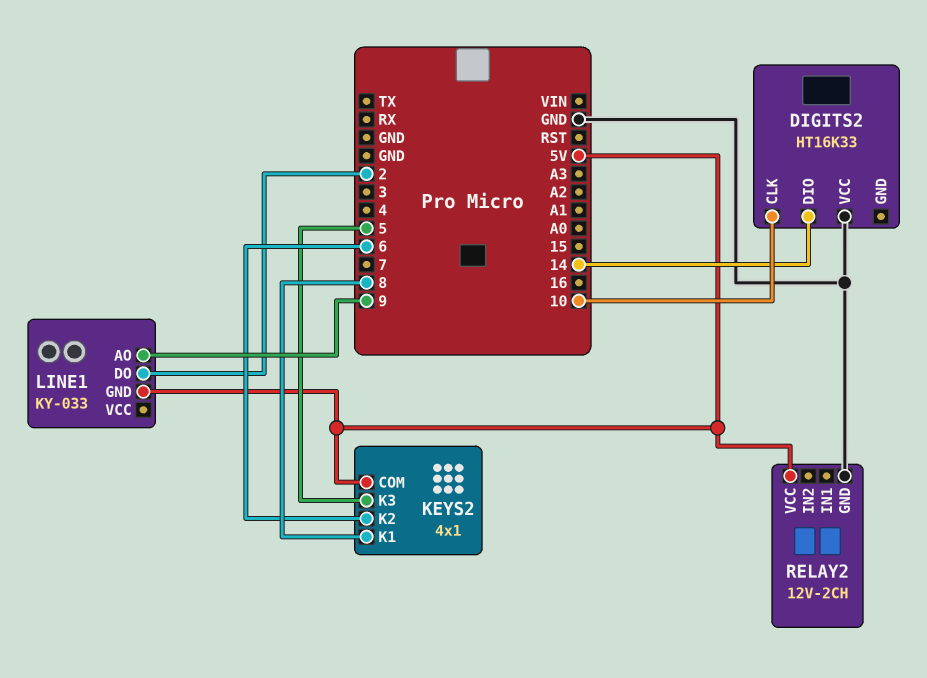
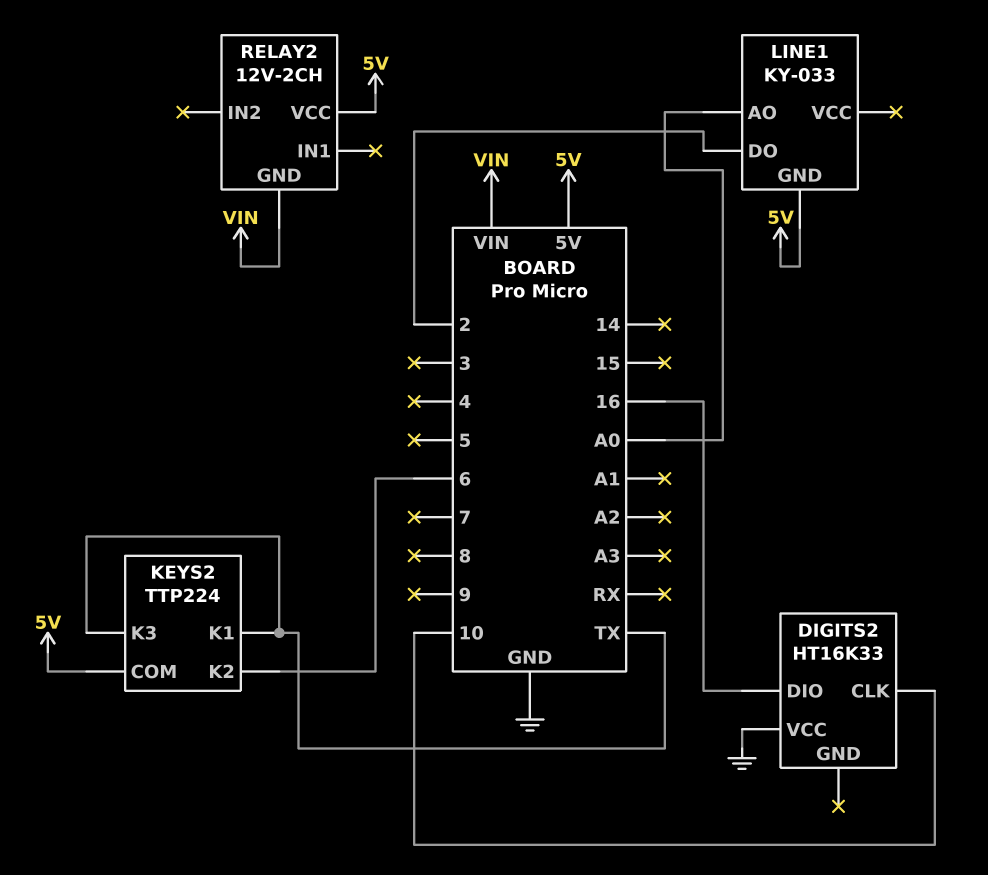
DIGITS2 pin DIO: 14 -> 16
KEYS2: 4x1 -> TTP224
KEYS2 pin K1: 8 -> TX
KEYS2 pin K3: 5 -> TX
LINE1 pin AO: 9 -> A0
RELAY2 pin GND: GND -> VIN

